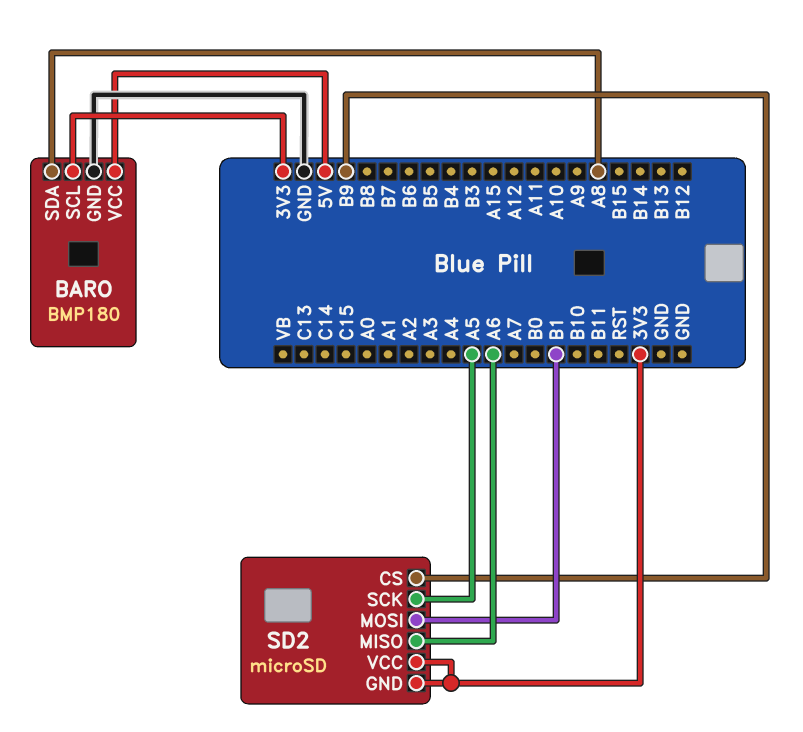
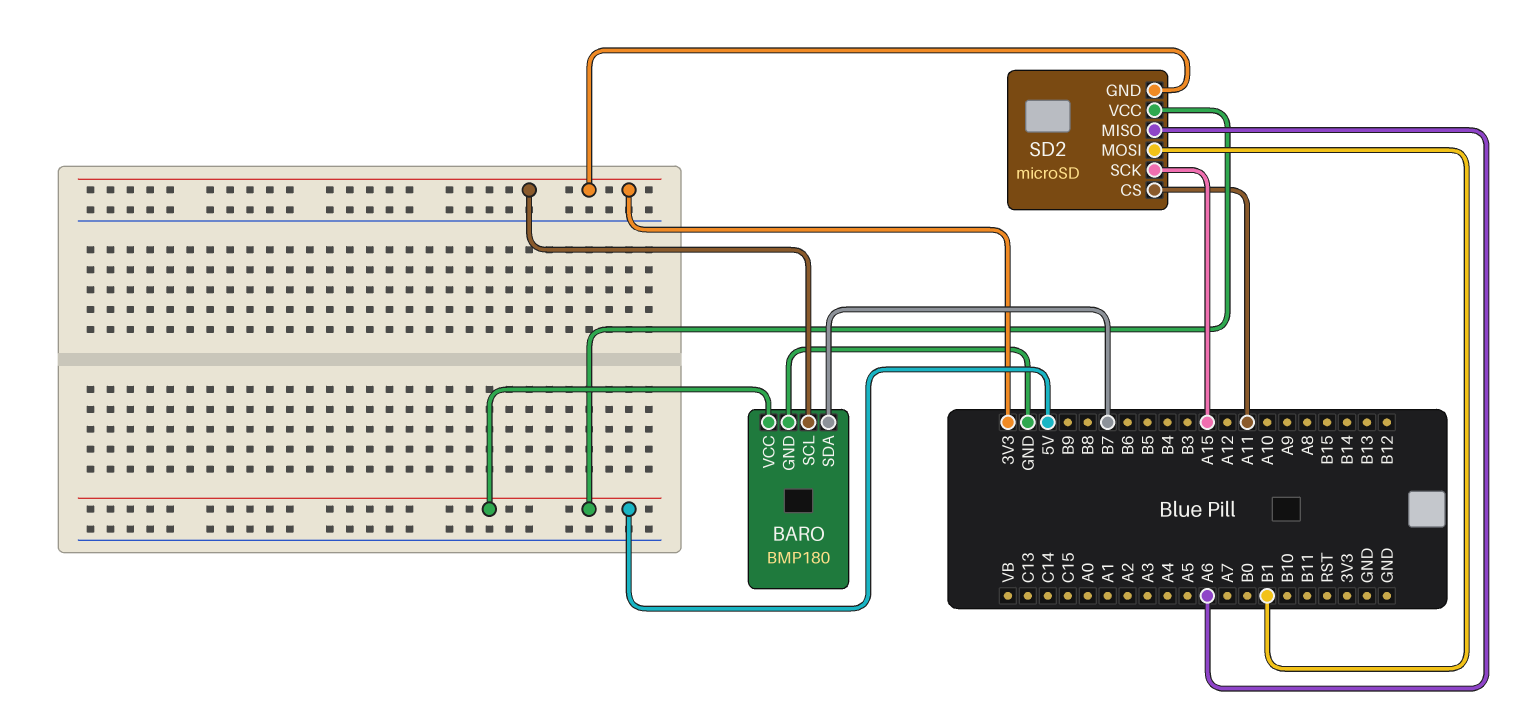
BARO pin SDA: A8 -> B7
SD2 pin CS: B9 -> A11
SD2 pin SCK: A5 -> A15
SD2 pin VCC: 3V3 -> 5V

